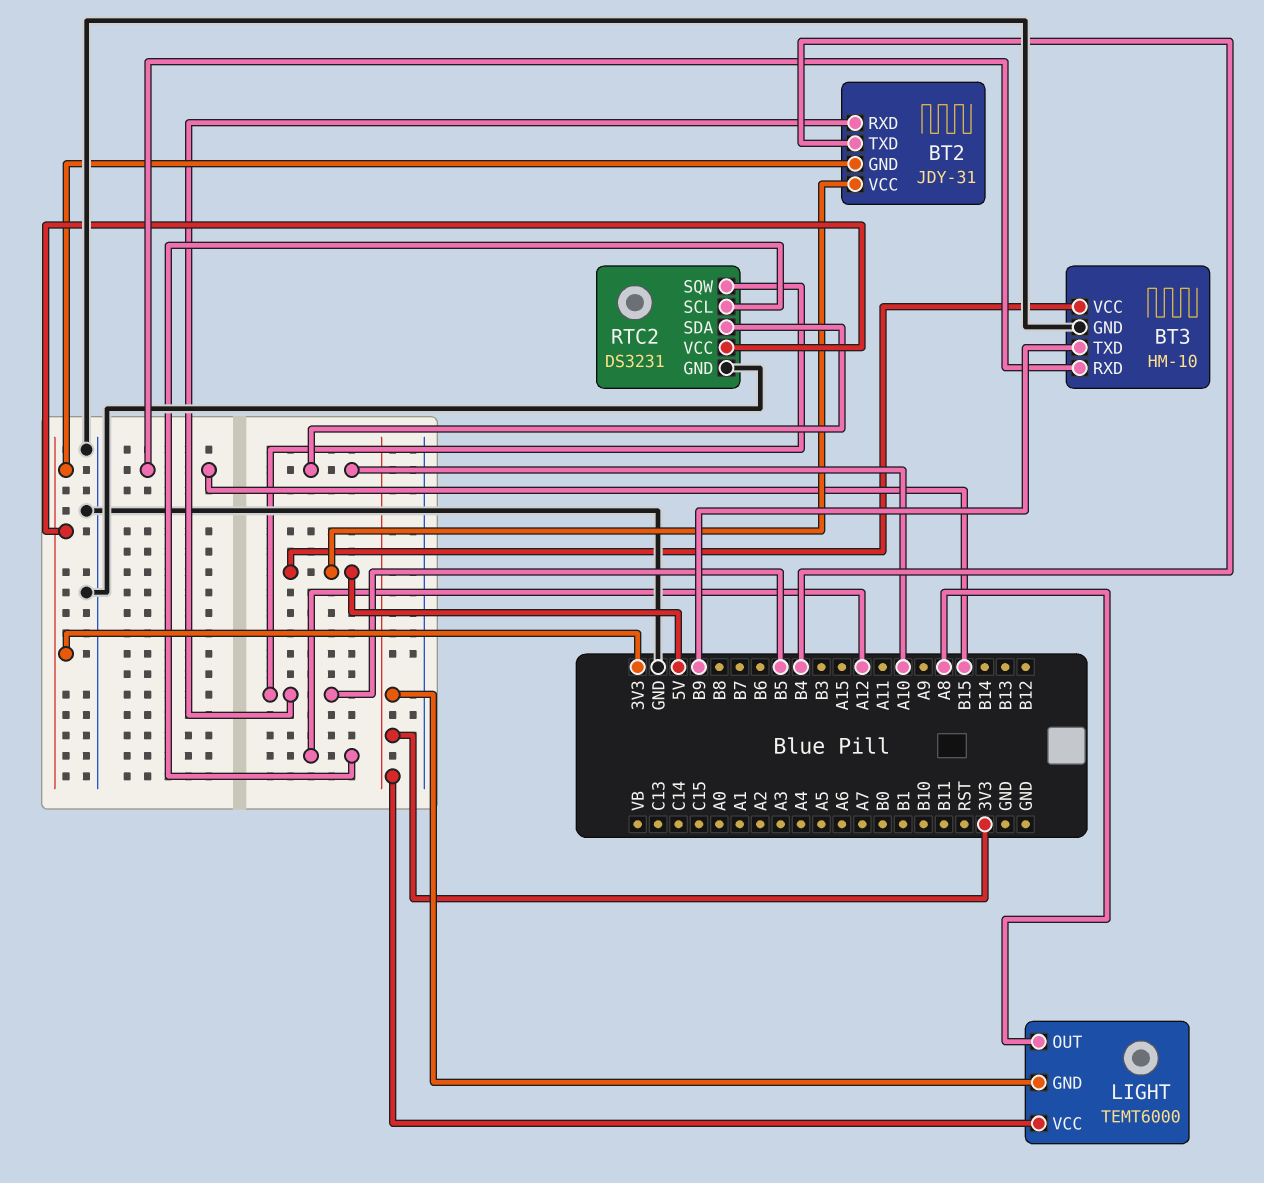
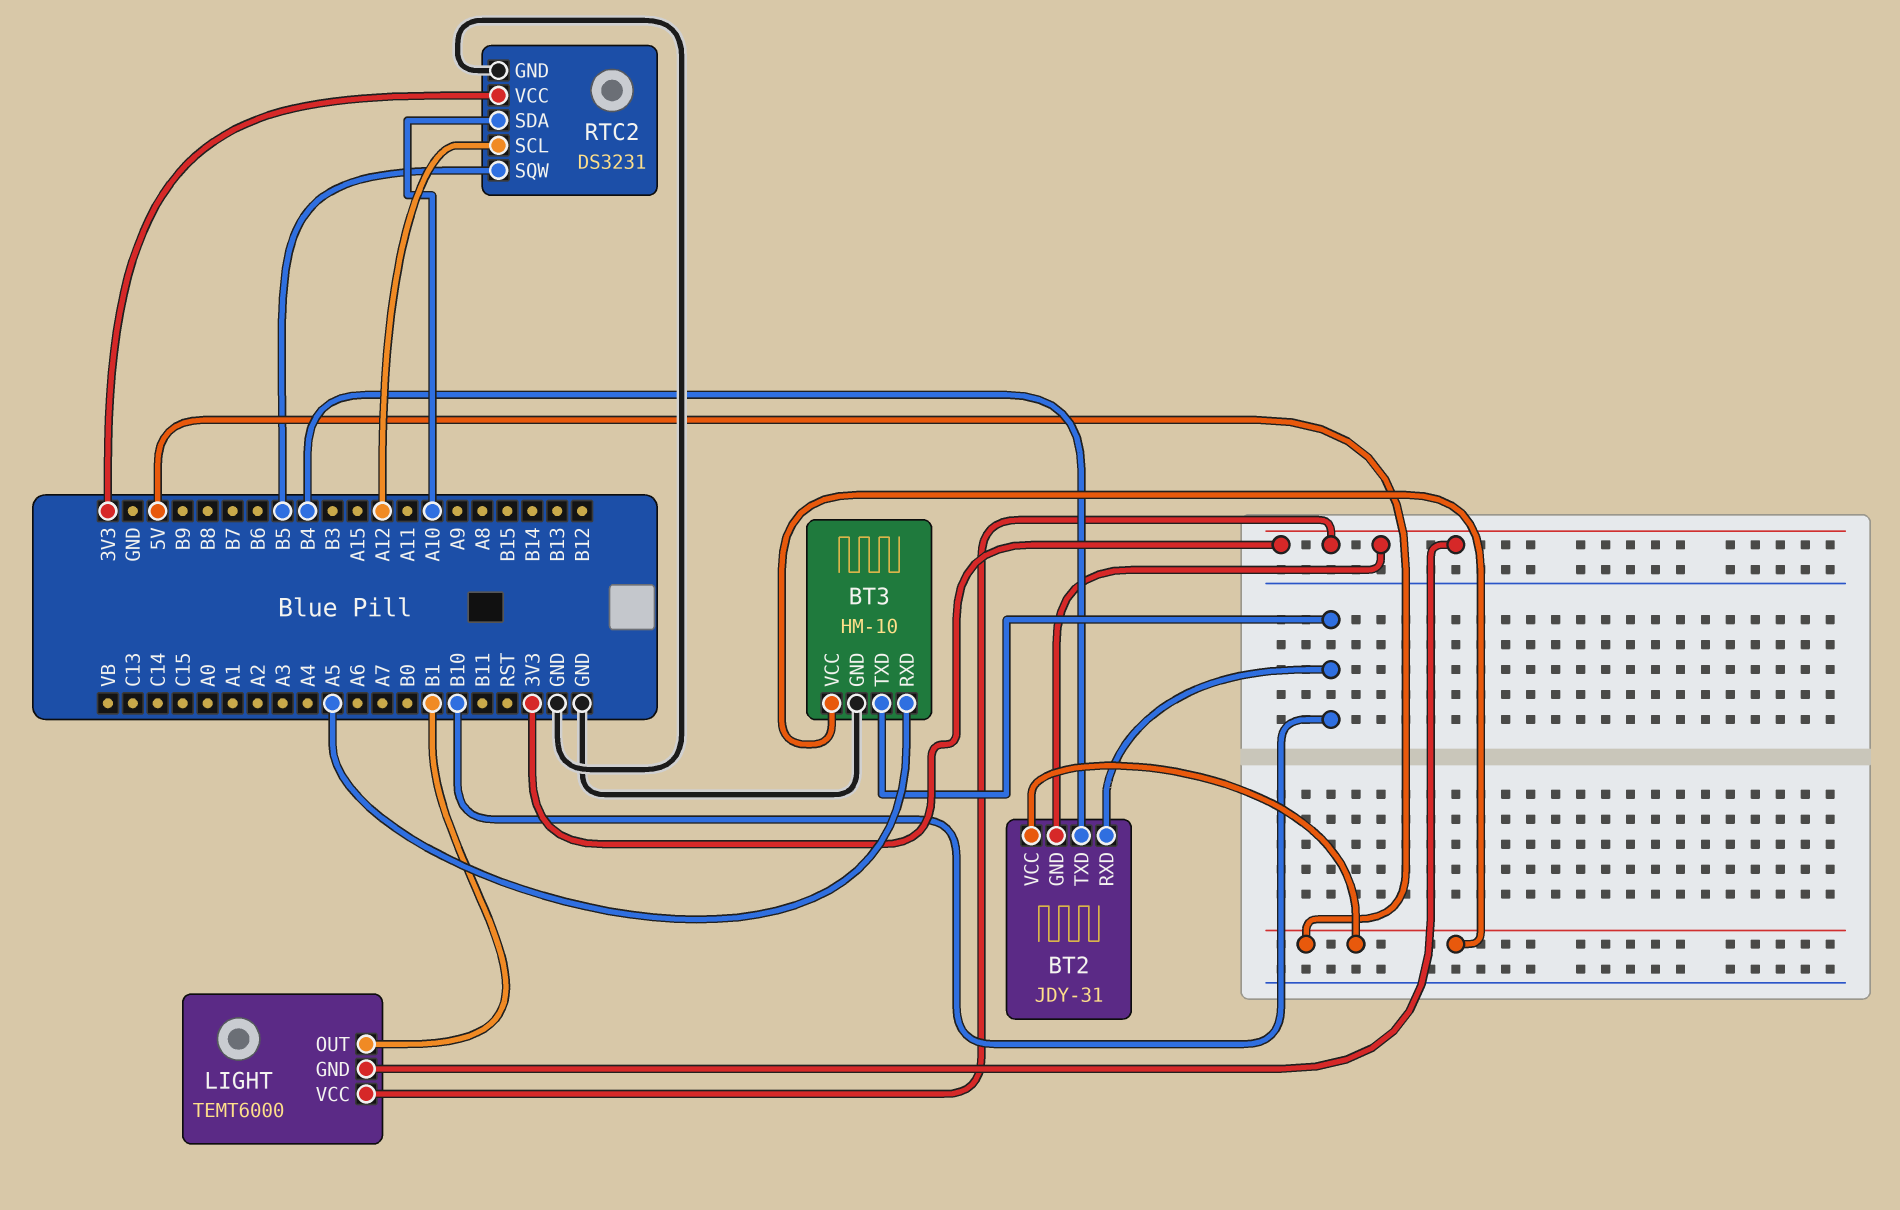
BT2 pin RXD: B5 -> B10
BT3 pin RXD: B15 -> A5
BT3 pin TXD: B9 -> B10
LIGHT pin OUT: A8 -> B1

